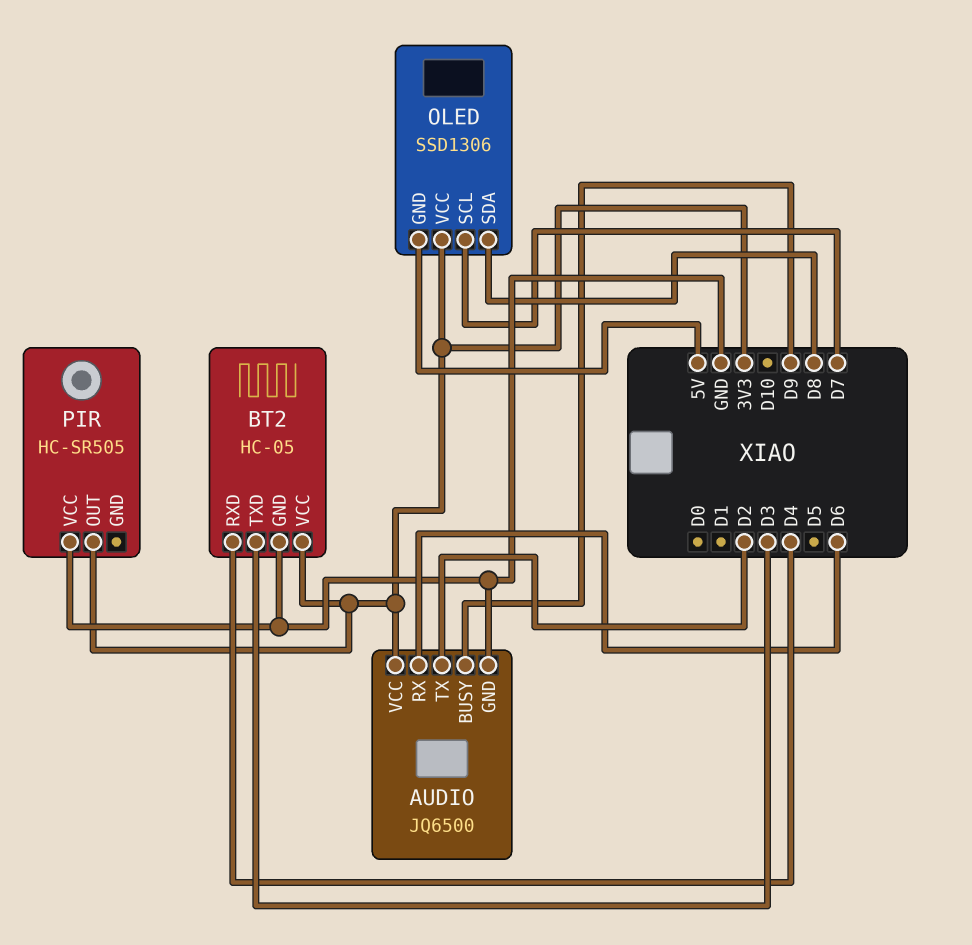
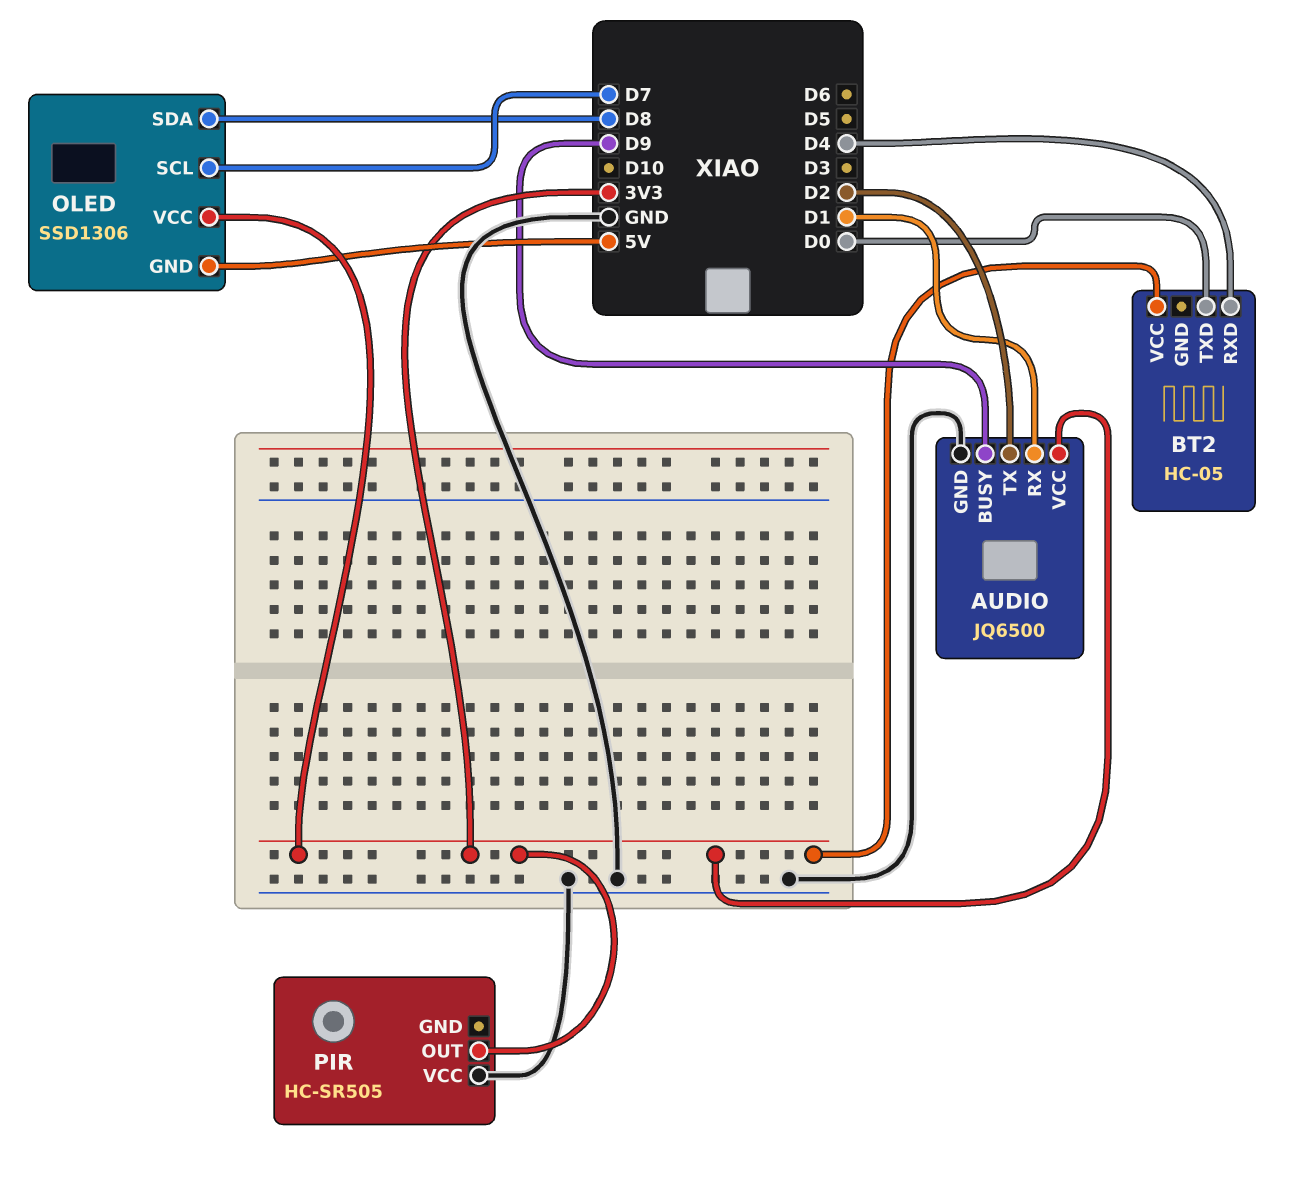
AUDIO pin RX: D6 -> D1
BT2 pin GND: GND -> none
BT2 pin TXD: D3 -> D0

